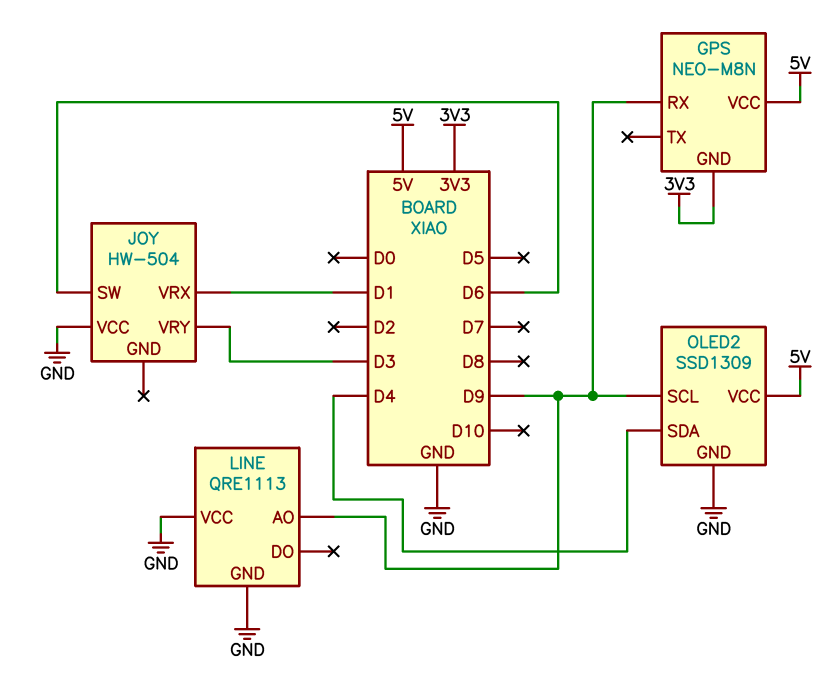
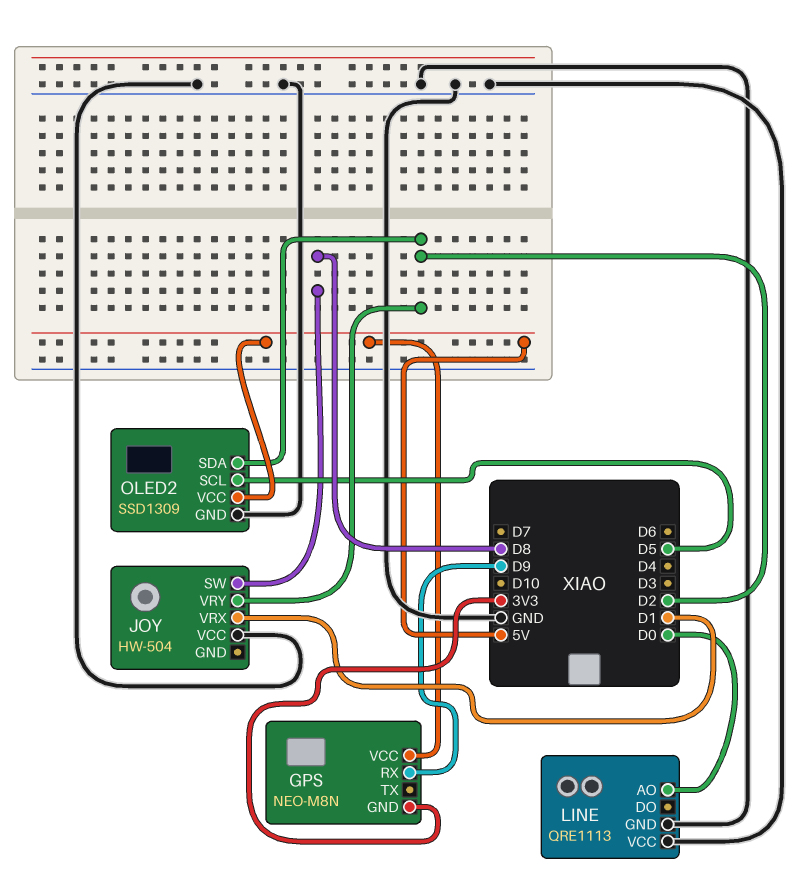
JOY pin SW: D6 -> D8
JOY pin VRY: D3 -> D2
LINE pin AO: D9 -> D0
OLED2 pin SCL: D9 -> D5
OLED2 pin SDA: D4 -> D2

